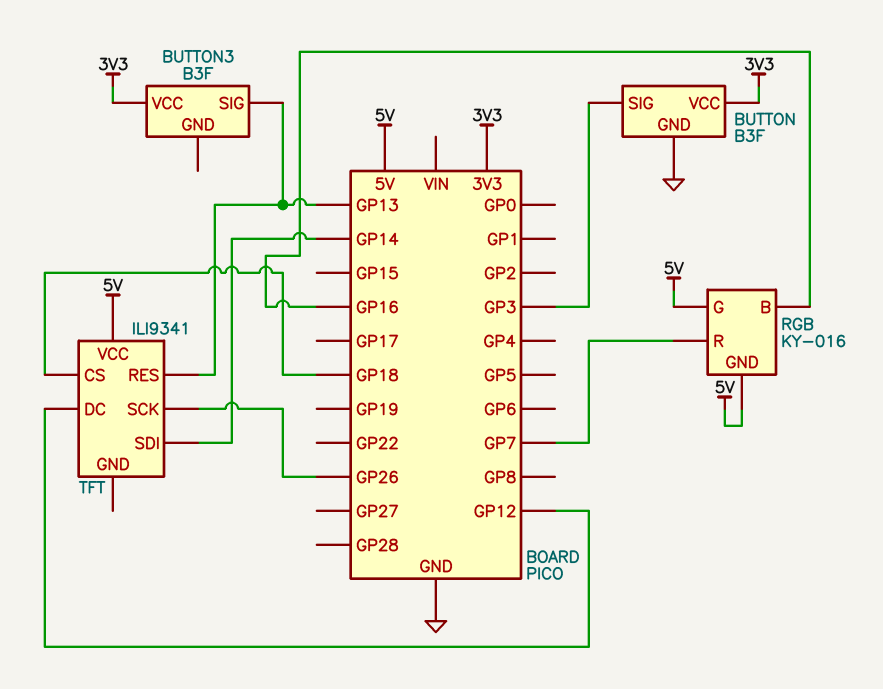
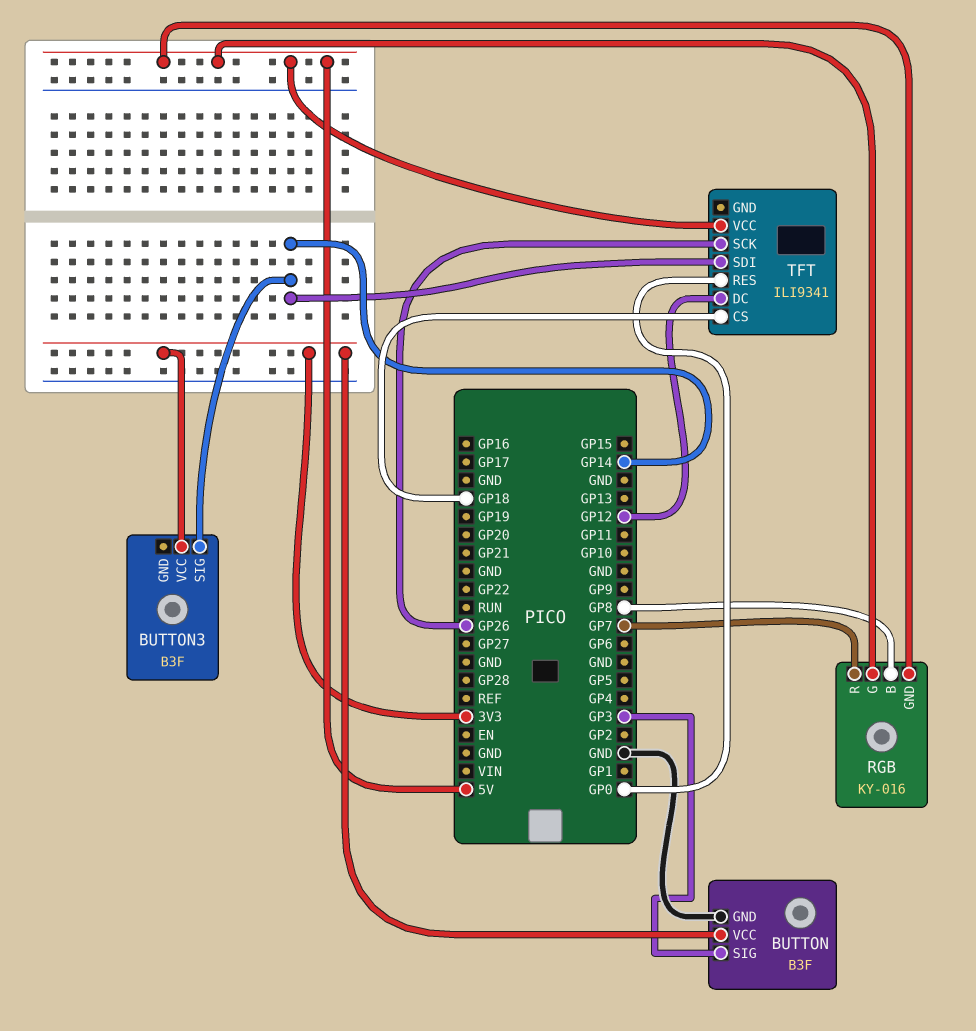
BUTTON3 pin SIG: GP13 -> GP14
RGB pin B: GP16 -> GP8
TFT pin RES: GP13 -> GP0

